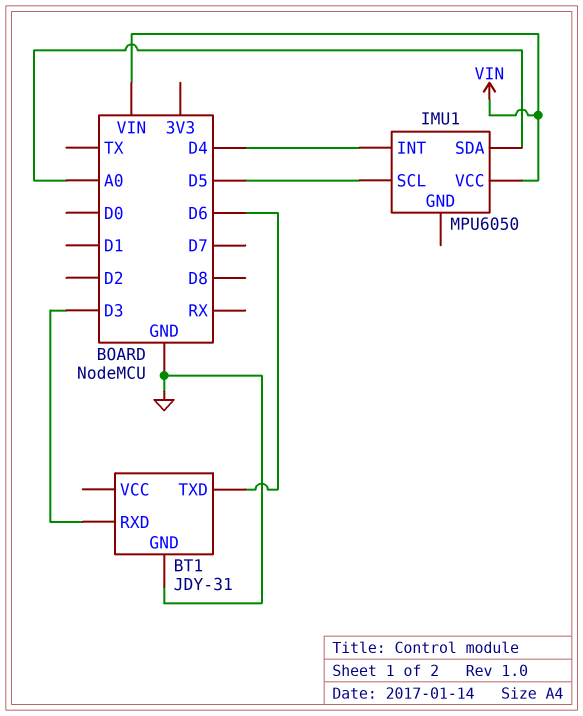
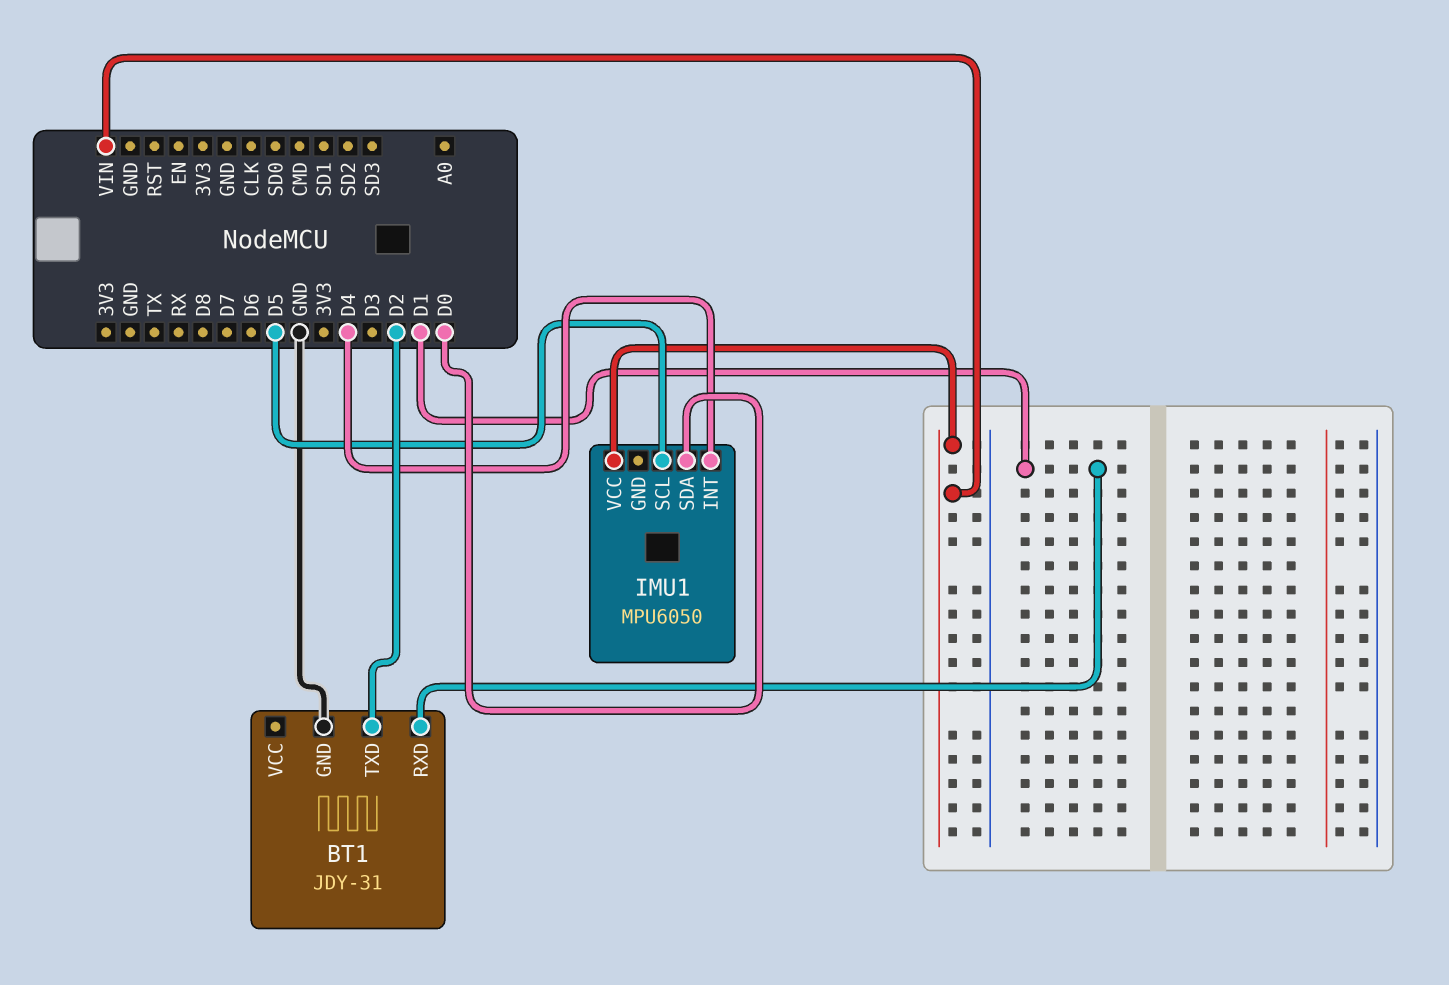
BT1 pin RXD: D3 -> D1
BT1 pin TXD: D6 -> D2
IMU1 pin SDA: A0 -> D0

